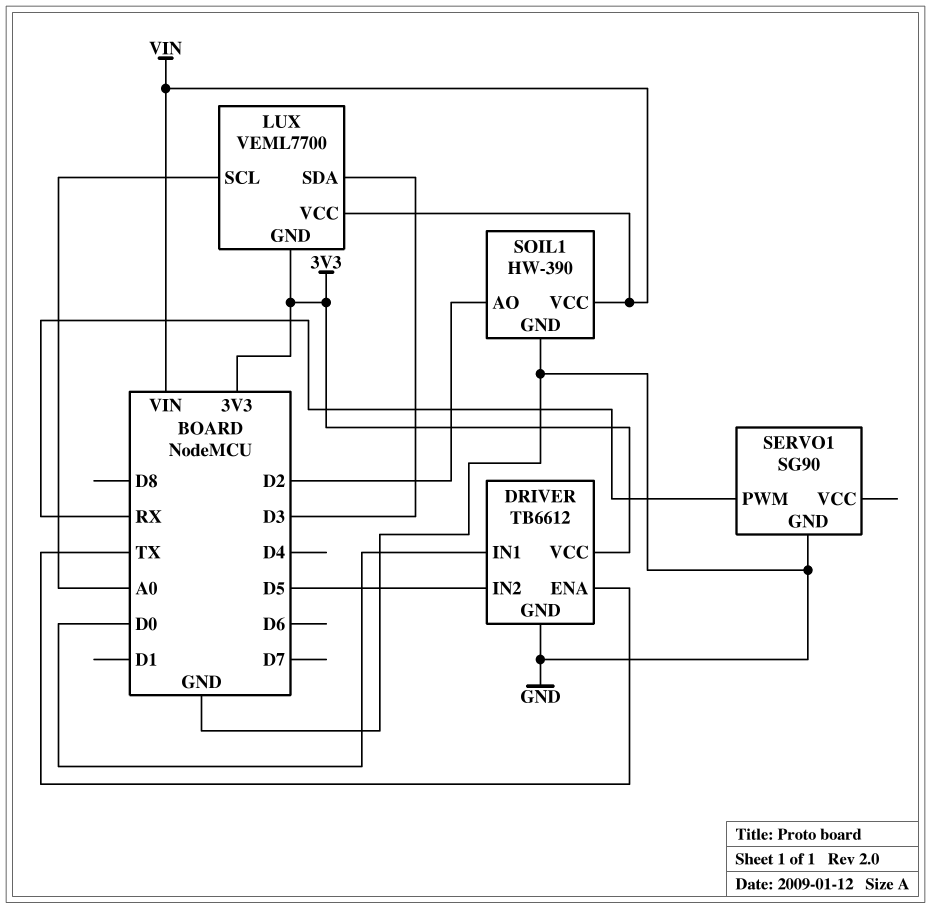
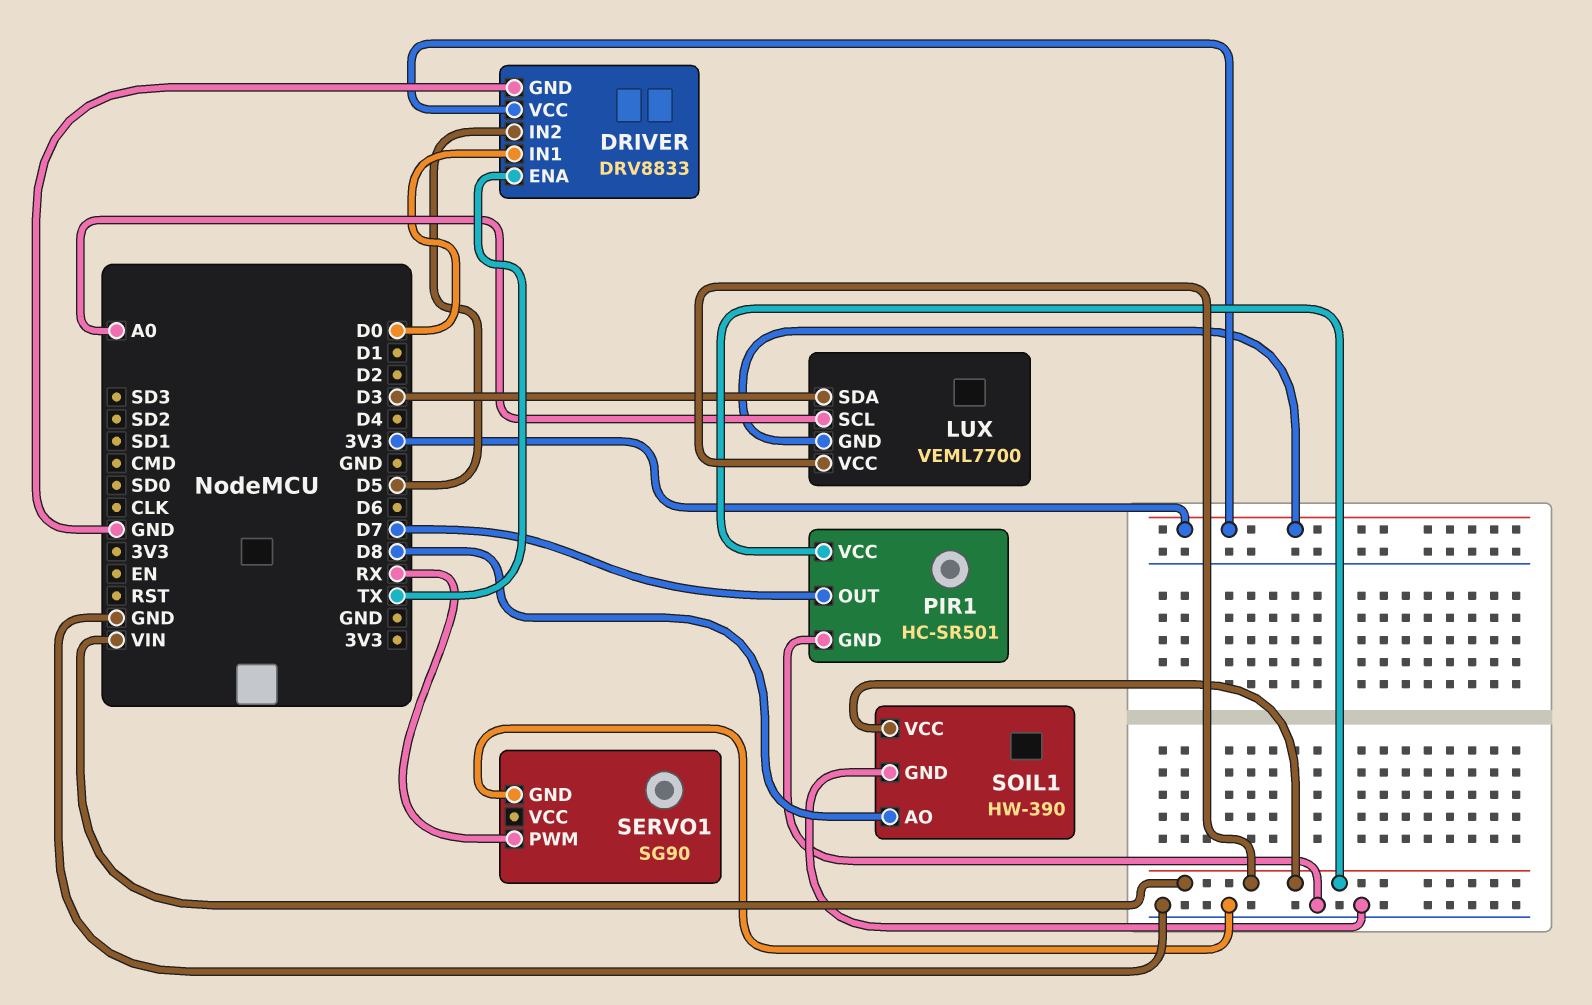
DRIVER: TB6612 -> DRV8833
PIR1: none -> HC-SR501
PIR1 pin GND: none -> GND
PIR1 pin OUT: none -> D7
PIR1 pin VCC: none -> VIN
SOIL1 pin AO: D2 -> D8

